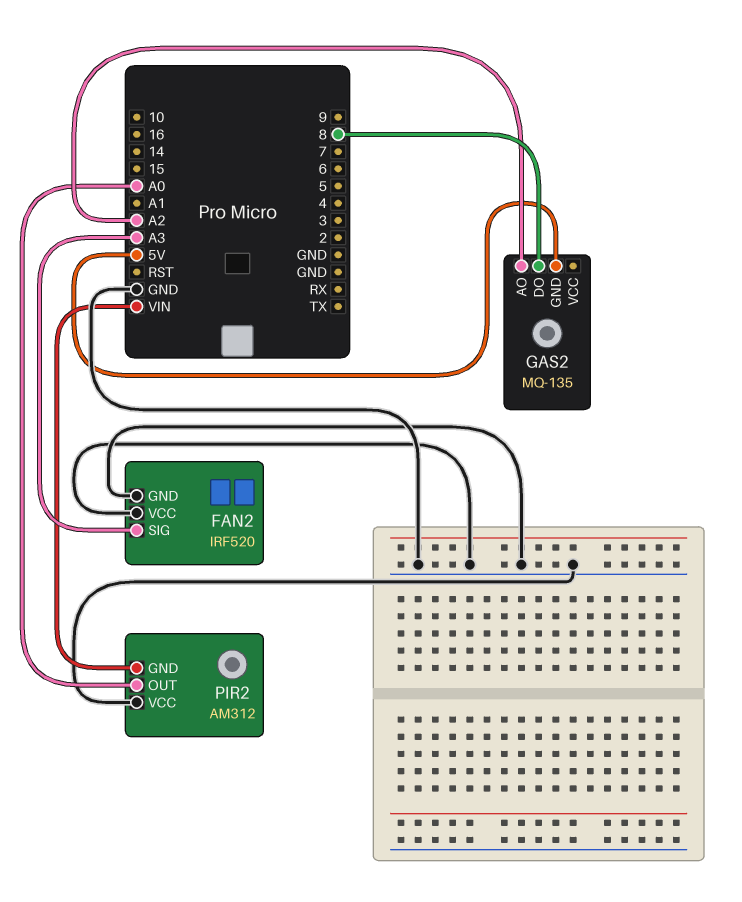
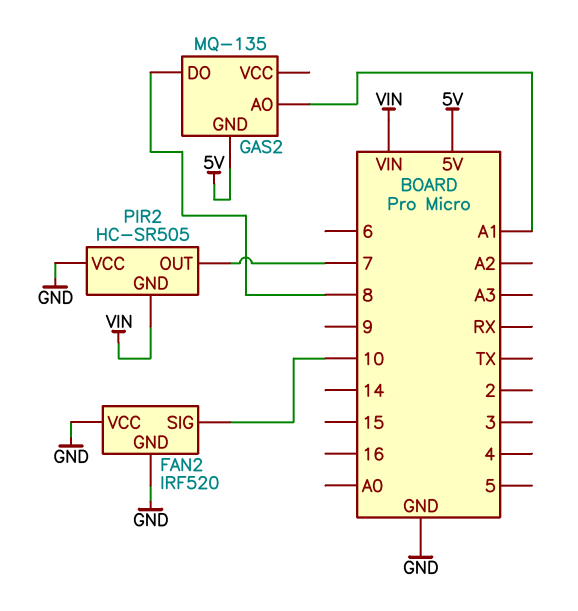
FAN2 pin SIG: A3 -> 10
GAS2 pin AO: A2 -> A1
PIR2: AM312 -> HC-SR505
PIR2 pin OUT: A0 -> 7

